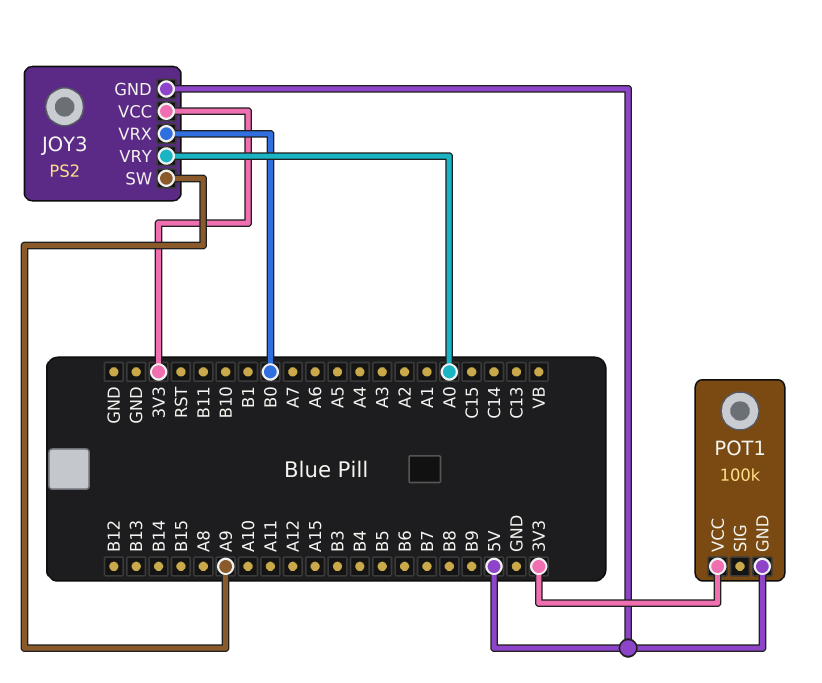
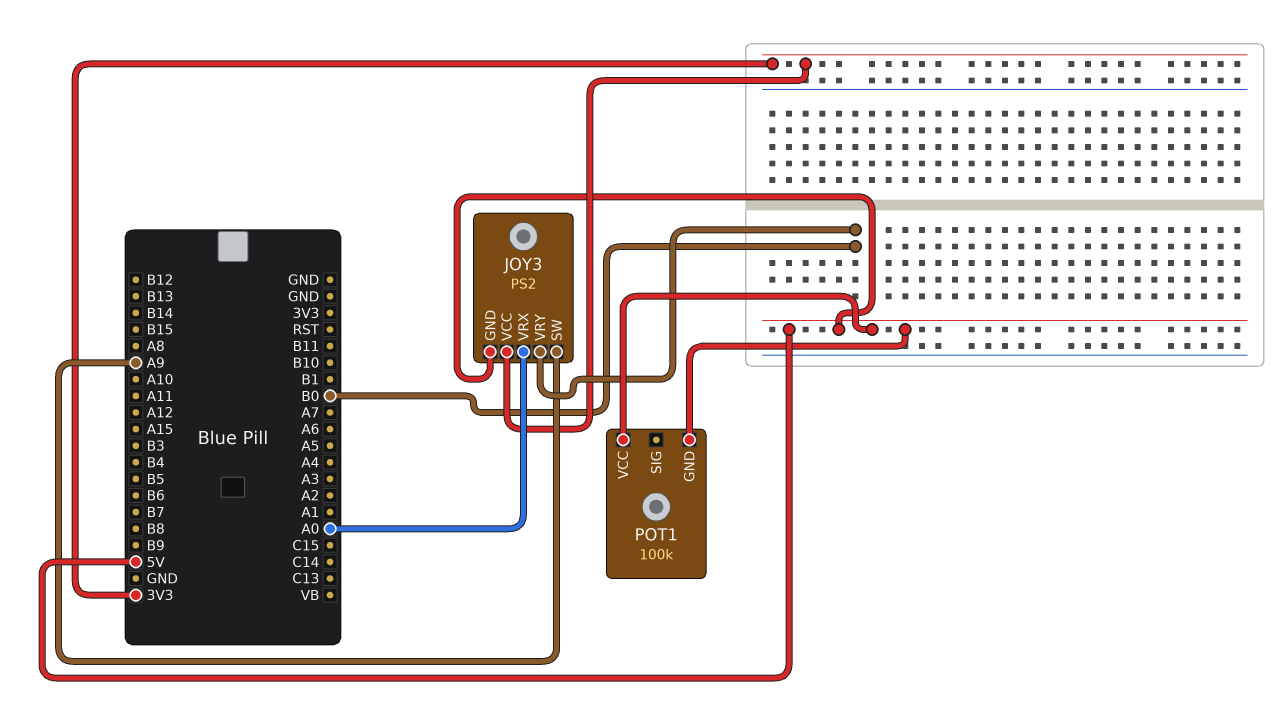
JOY3 pin VRX: B0 -> A0
JOY3 pin VRY: A0 -> B0
POT1 pin VCC: 3V3 -> 5V

